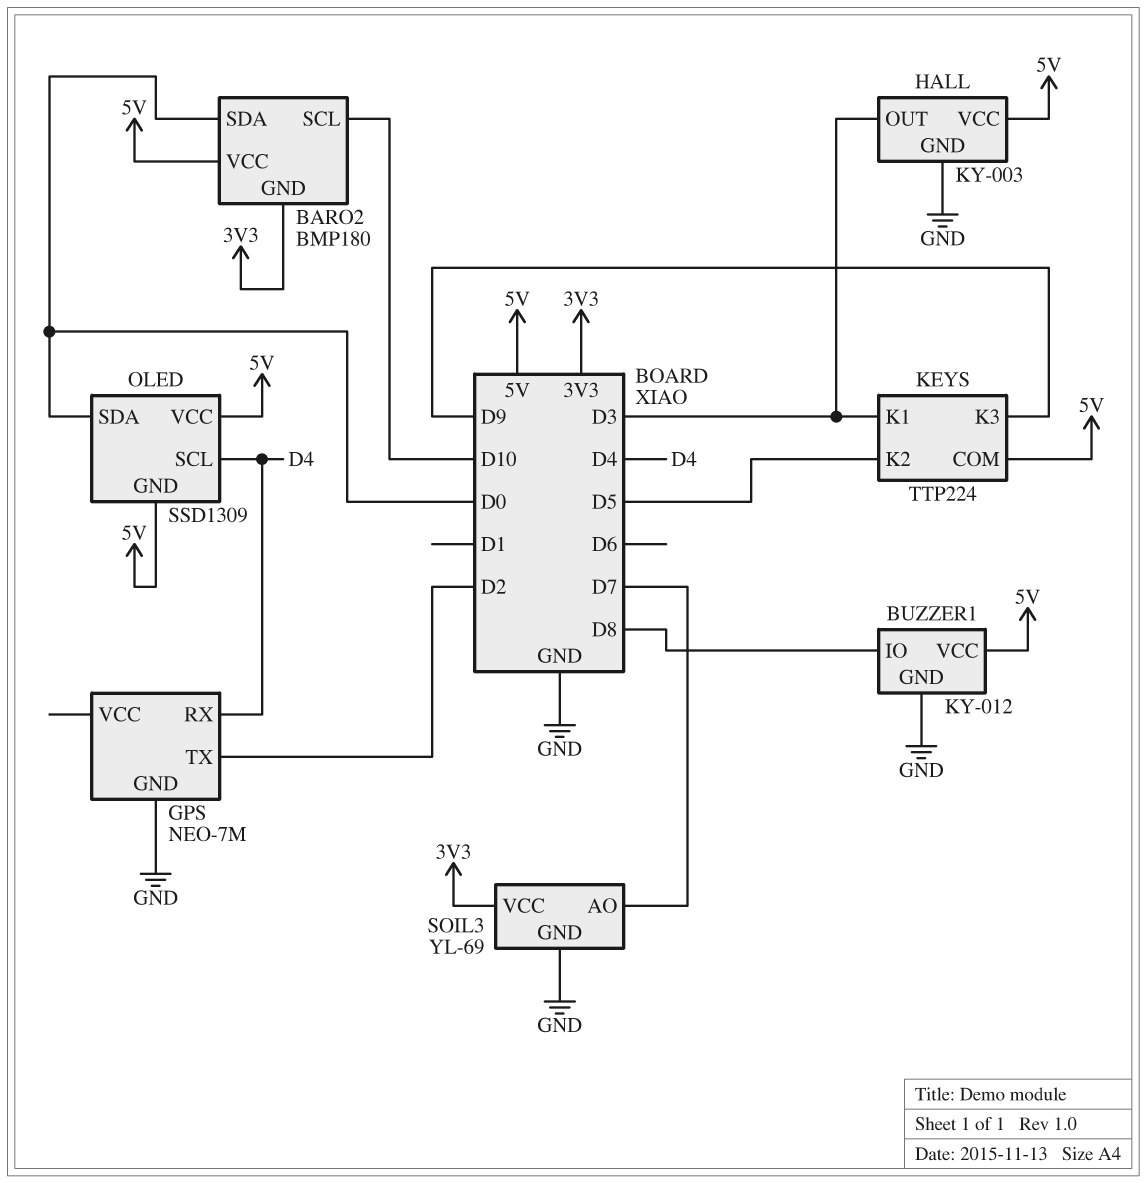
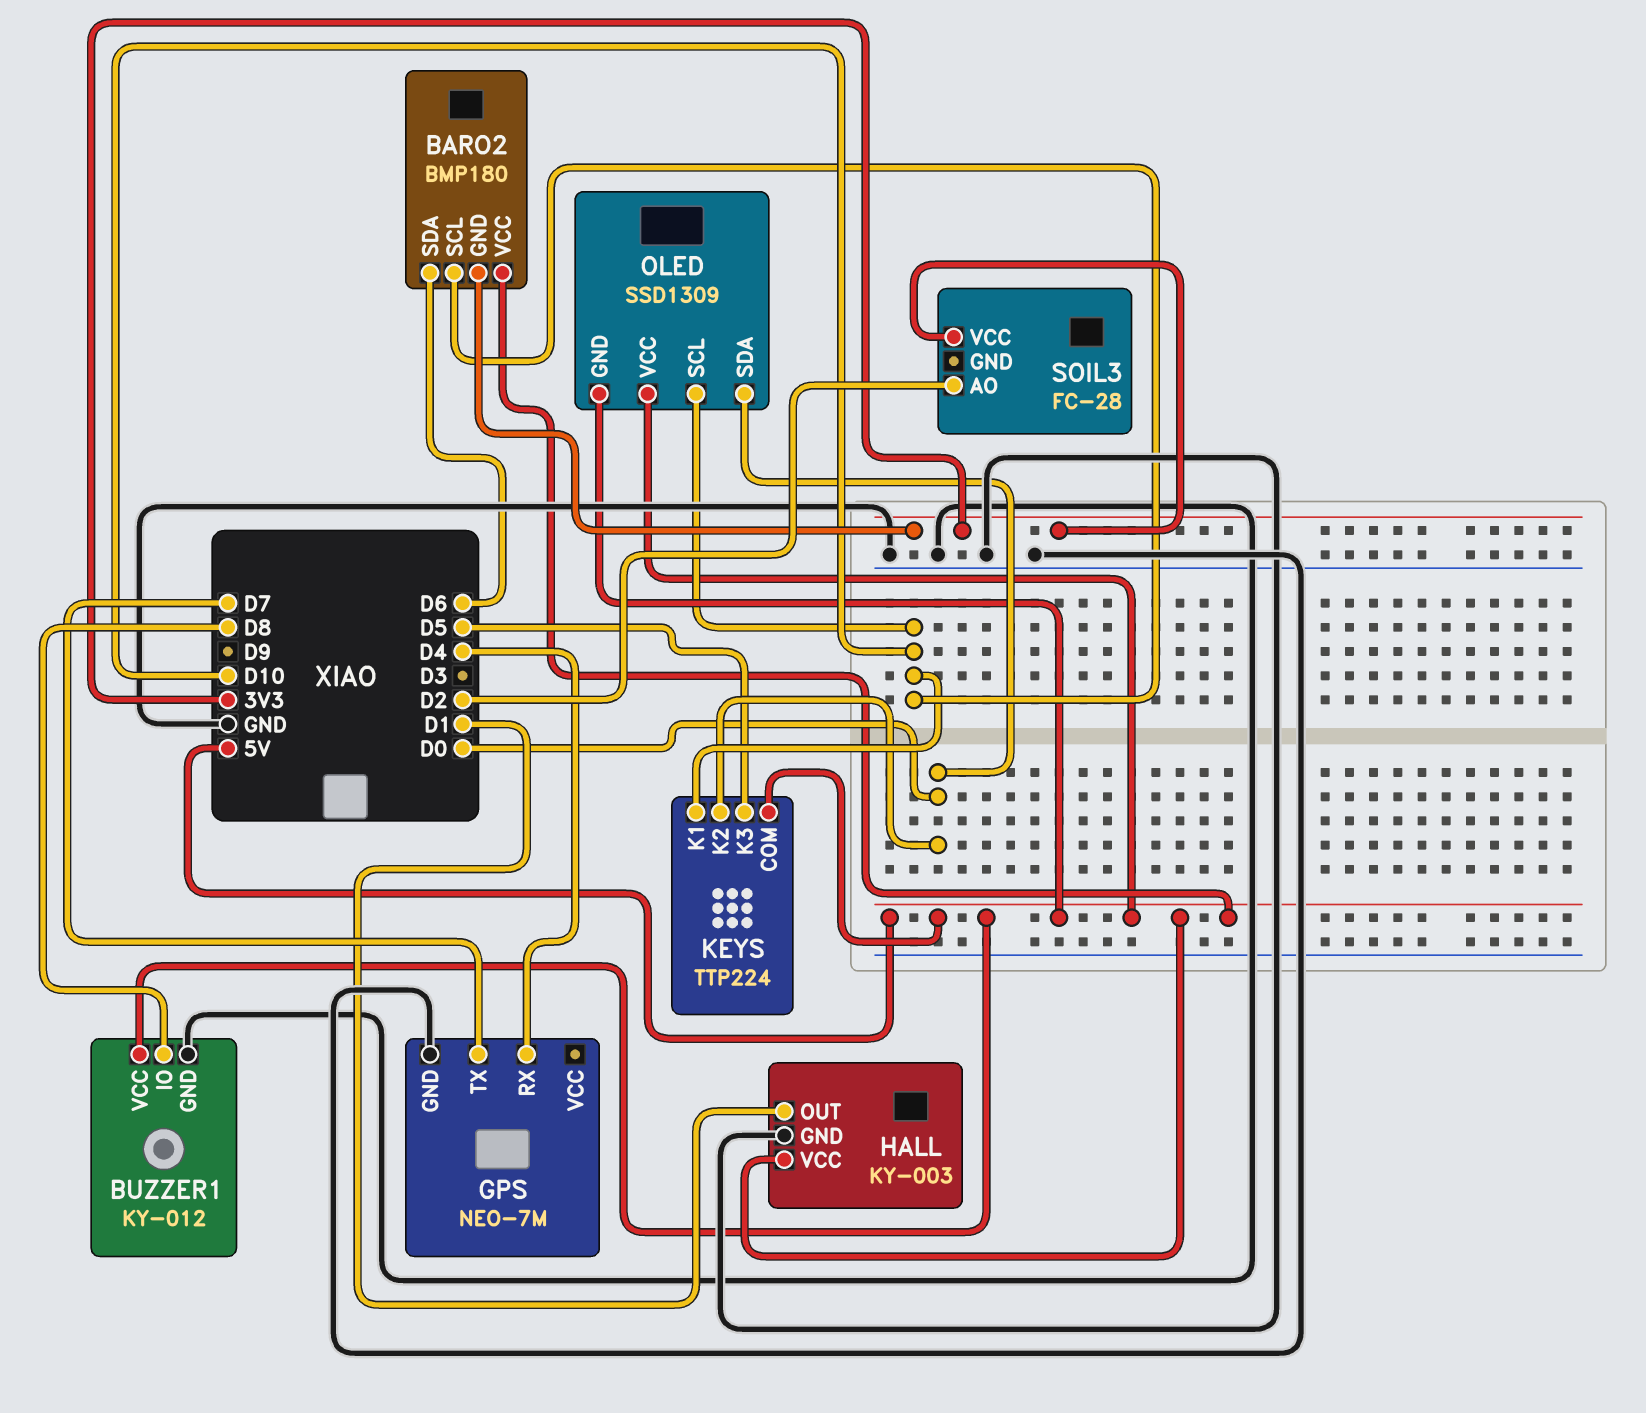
BARO2 pin SDA: D0 -> D6
GPS pin TX: D2 -> D7
HALL pin OUT: D3 -> D1
KEYS pin K1: D3 -> D10
KEYS pin K2: D5 -> D0
KEYS pin K3: D9 -> D5
OLED pin SCL: D4 -> D10
SOIL3: YL-69 -> FC-28
SOIL3 pin AO: D7 -> D2
SOIL3 pin GND: GND -> none

